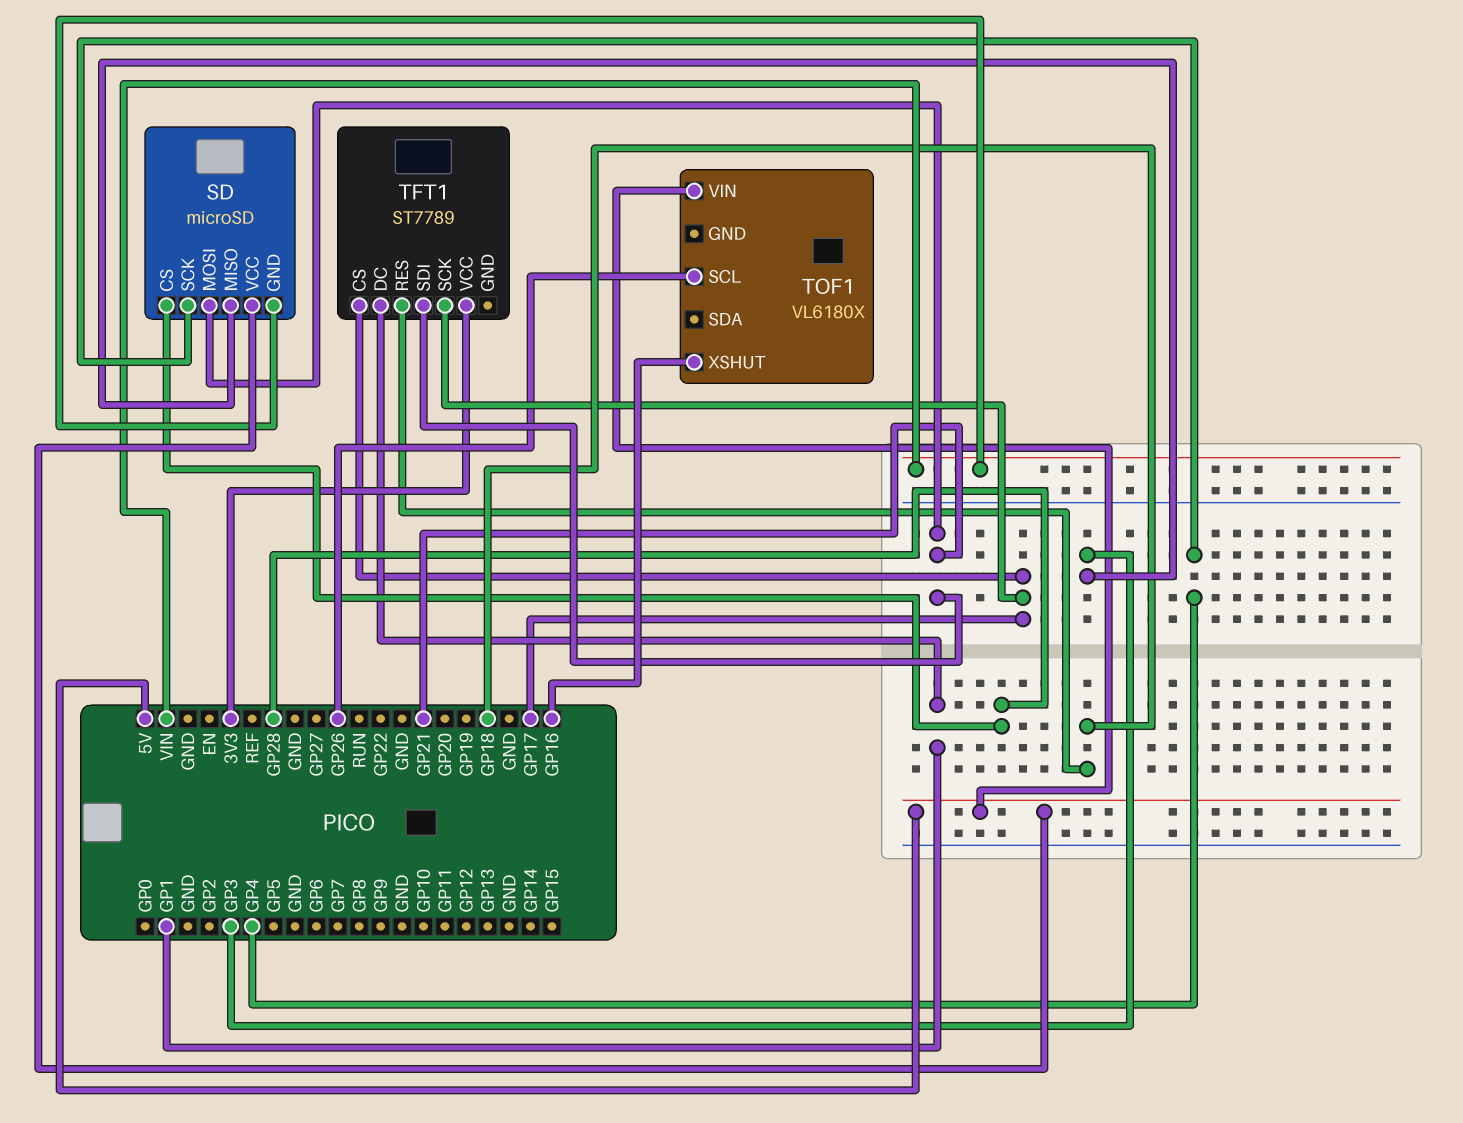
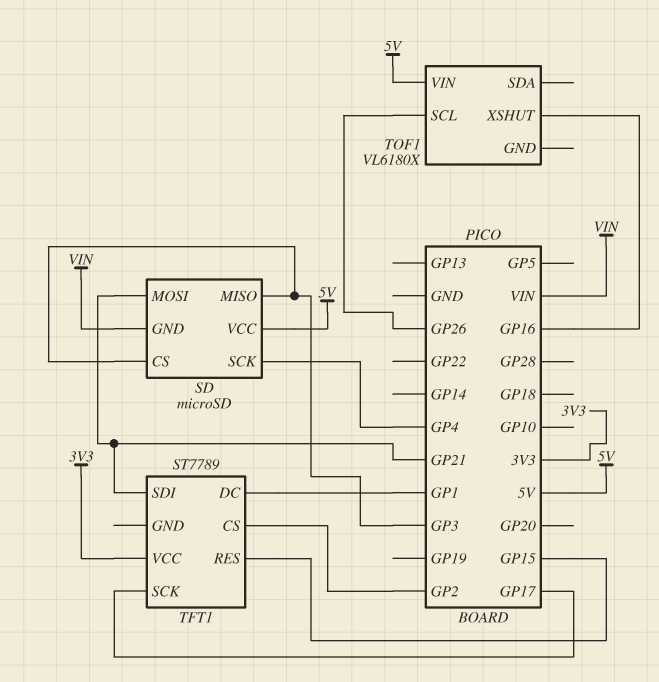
SD pin CS: GP28 -> GP3
TFT1 pin CS: GP17 -> GP2
TFT1 pin RES: GP18 -> GP15

